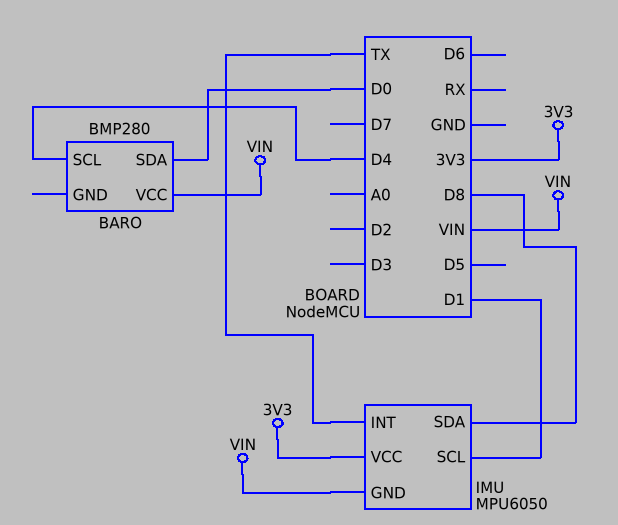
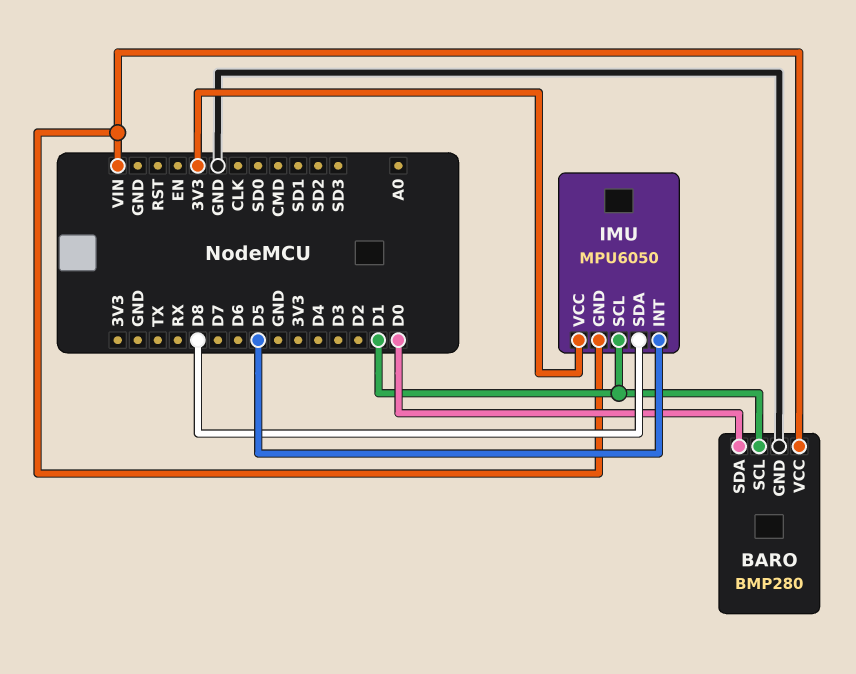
BARO pin GND: none -> GND
BARO pin SCL: D4 -> D1
IMU pin INT: TX -> D5

